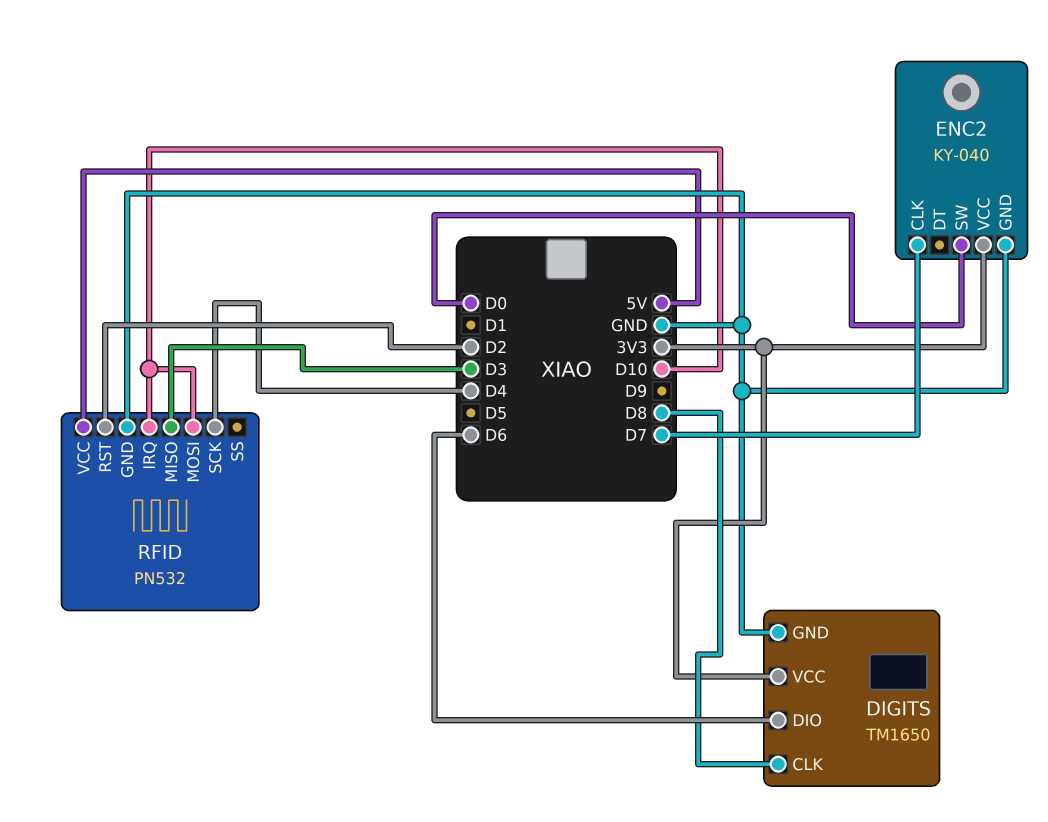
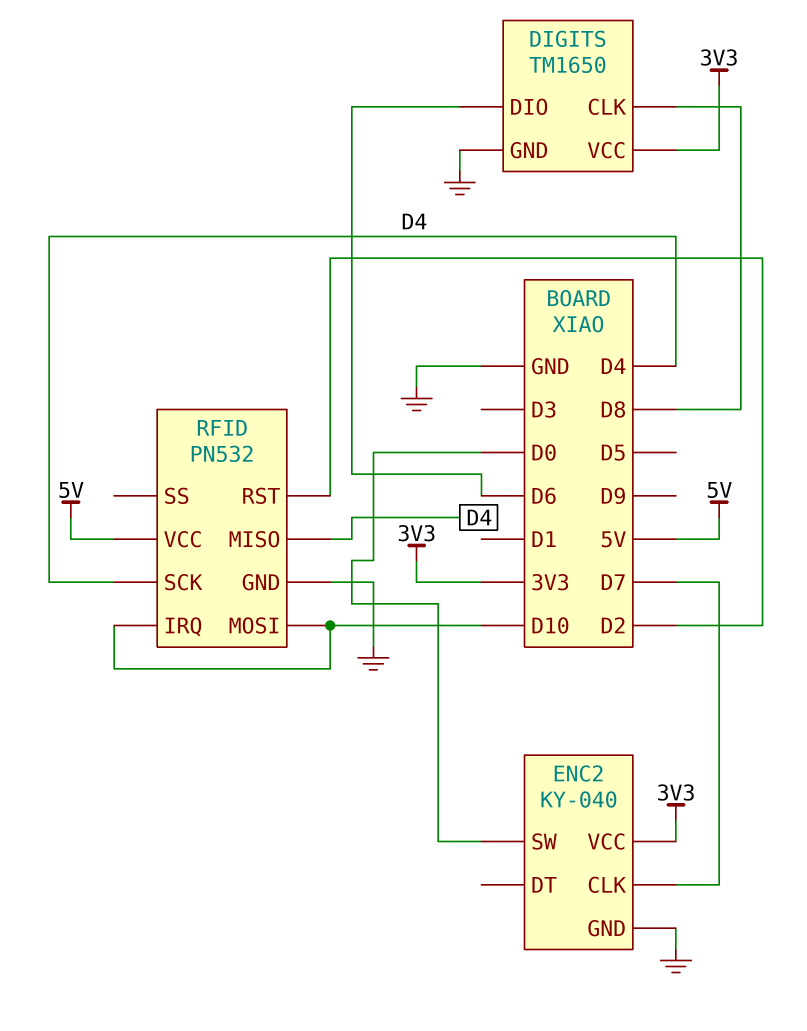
RFID pin MISO: D3 -> D4

